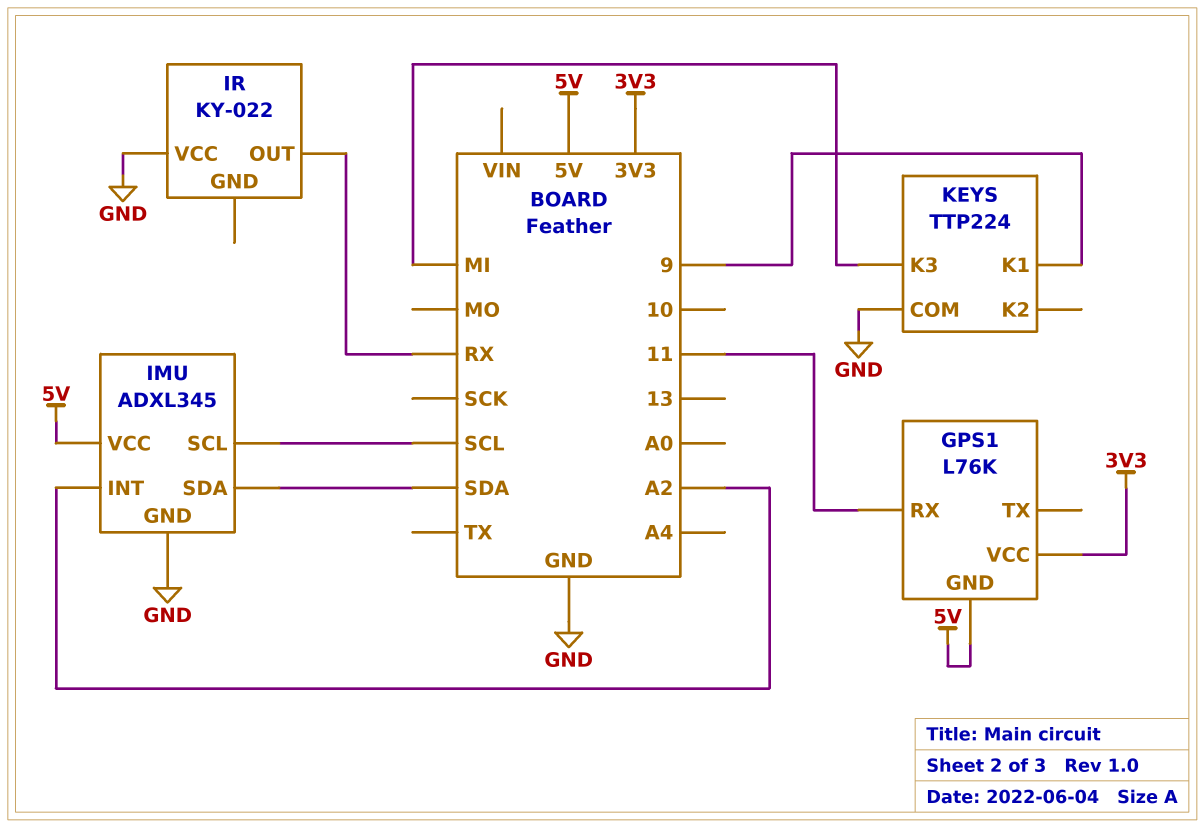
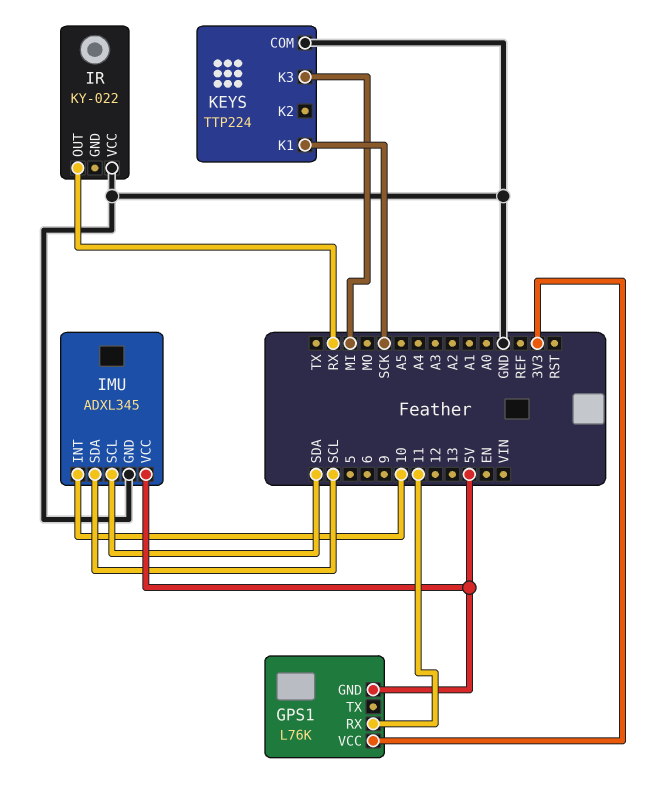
IMU pin INT: A2 -> 10
IMU pin SCL: SCL -> SDA
IMU pin SDA: SDA -> SCL
KEYS pin K1: 9 -> SCK

